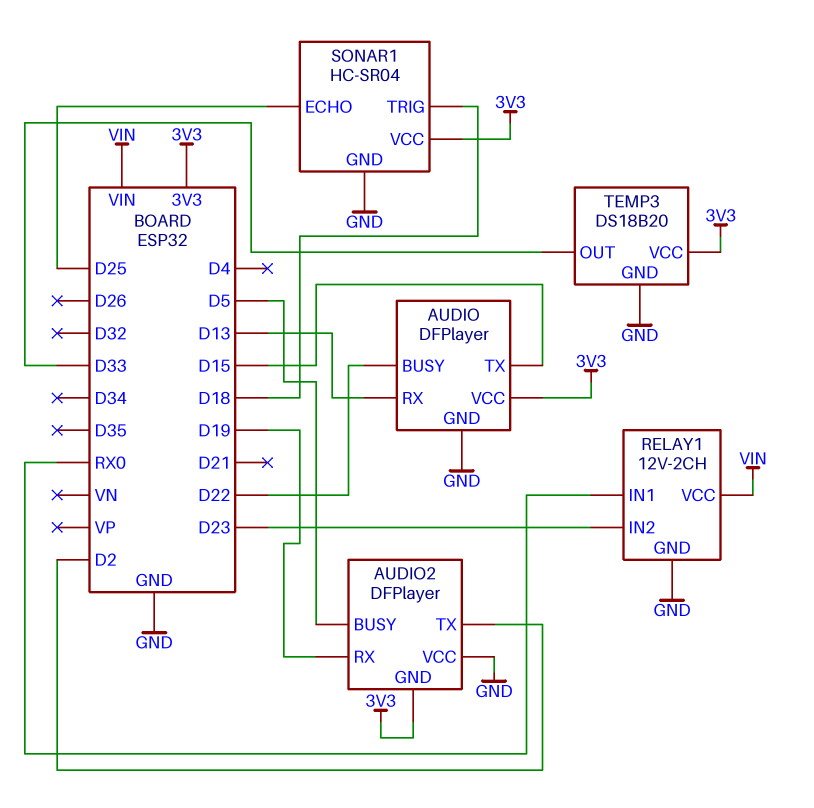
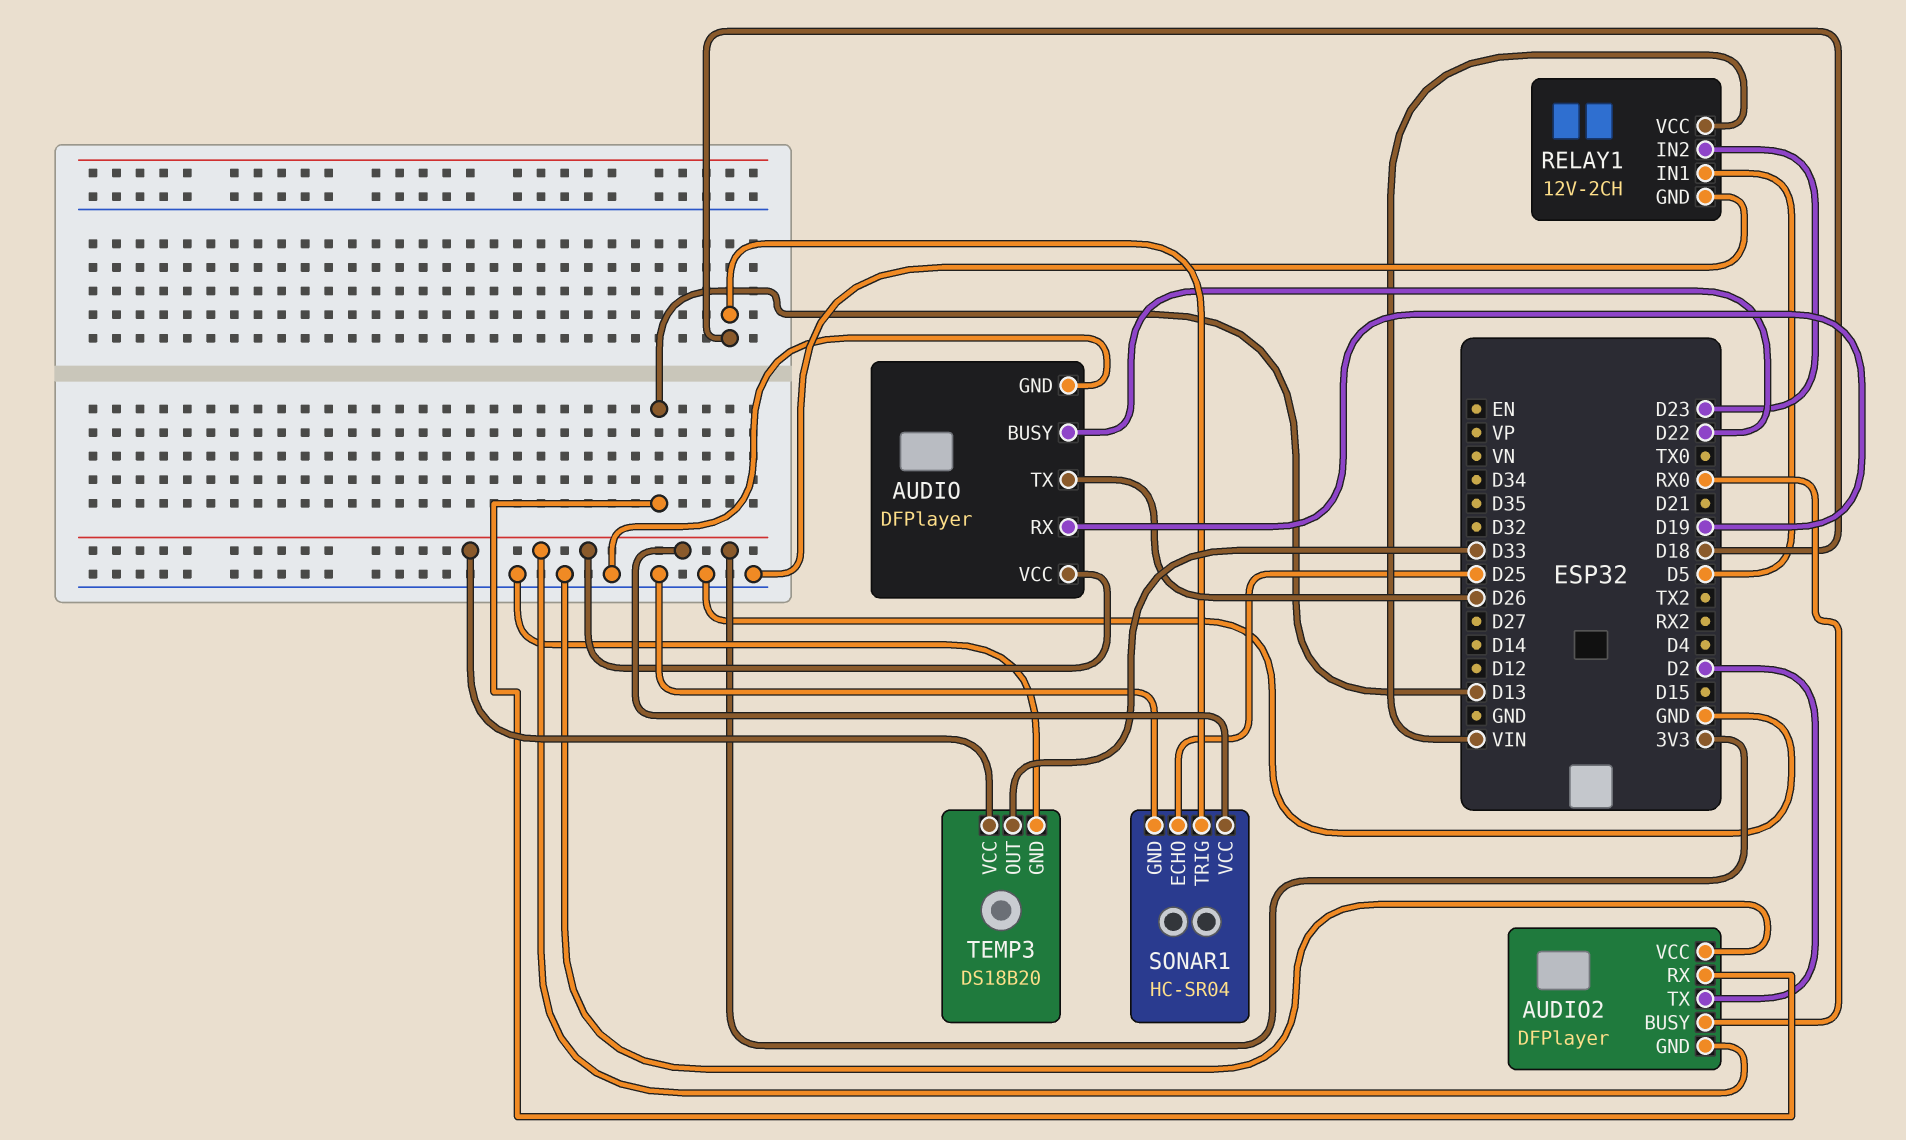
AUDIO pin RX: D13 -> D19
AUDIO pin TX: D15 -> D26
AUDIO2 pin BUSY: D5 -> RX0
AUDIO2 pin RX: D19 -> D13
RELAY1 pin IN1: RX0 -> D5

